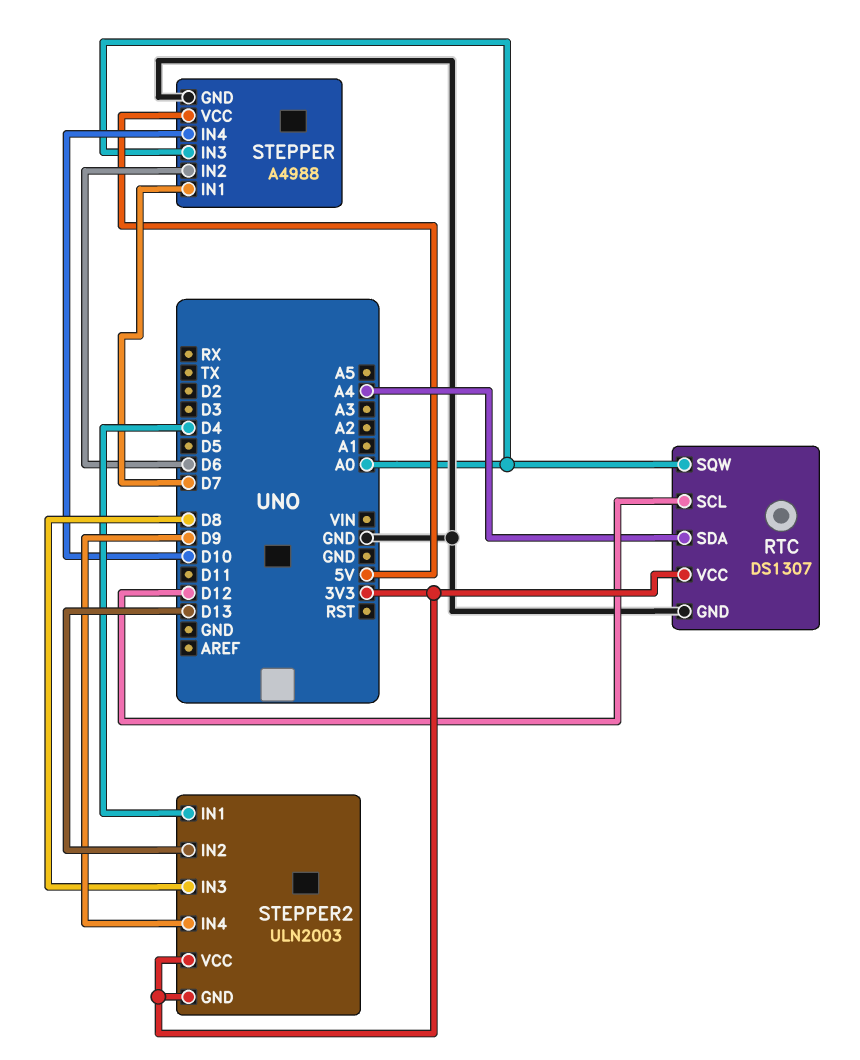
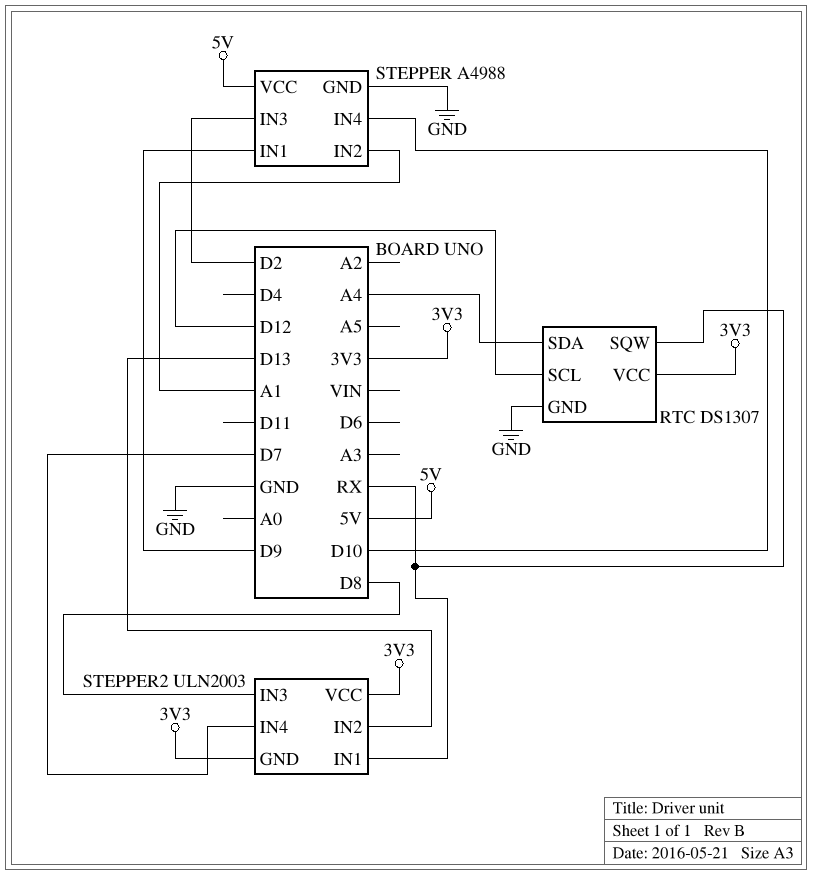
RTC pin SQW: A0 -> RX
STEPPER pin IN1: D7 -> D9
STEPPER pin IN2: D6 -> A1
STEPPER pin IN3: A0 -> D2
STEPPER2 pin IN1: D4 -> RX
STEPPER2 pin IN4: D9 -> D7

